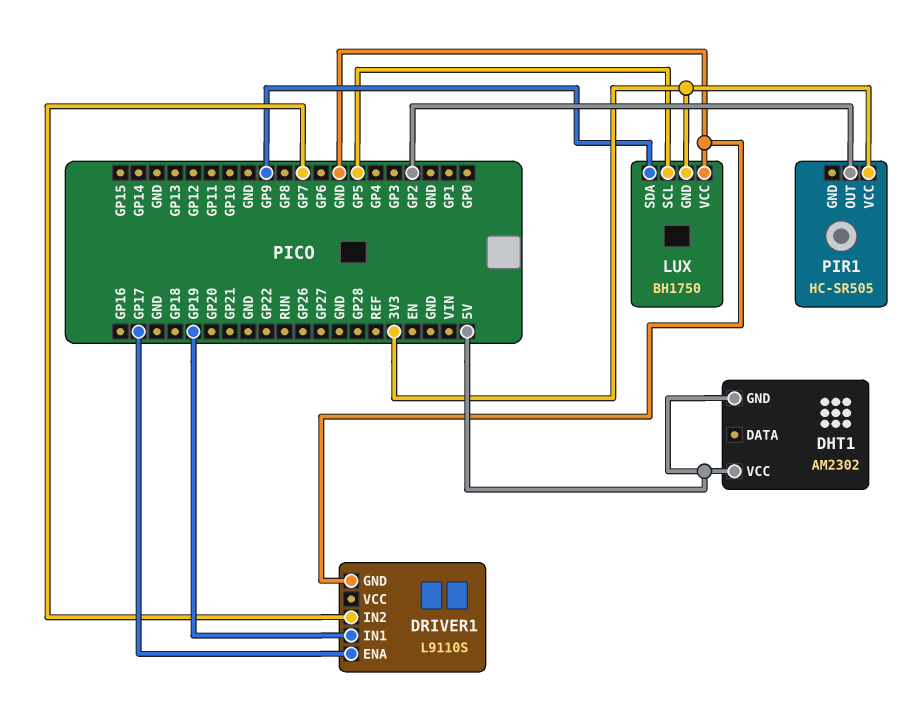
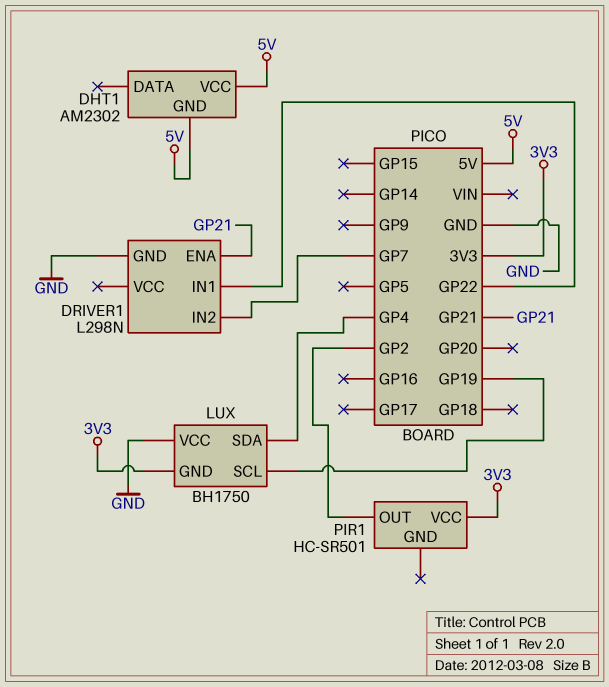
DRIVER1: L9110S -> L298N
DRIVER1 pin ENA: GP17 -> GP21
DRIVER1 pin IN1: GP19 -> GP22
LUX pin SCL: GP5 -> GP19
LUX pin SDA: GP9 -> GP4
PIR1: HC-SR505 -> HC-SR501

